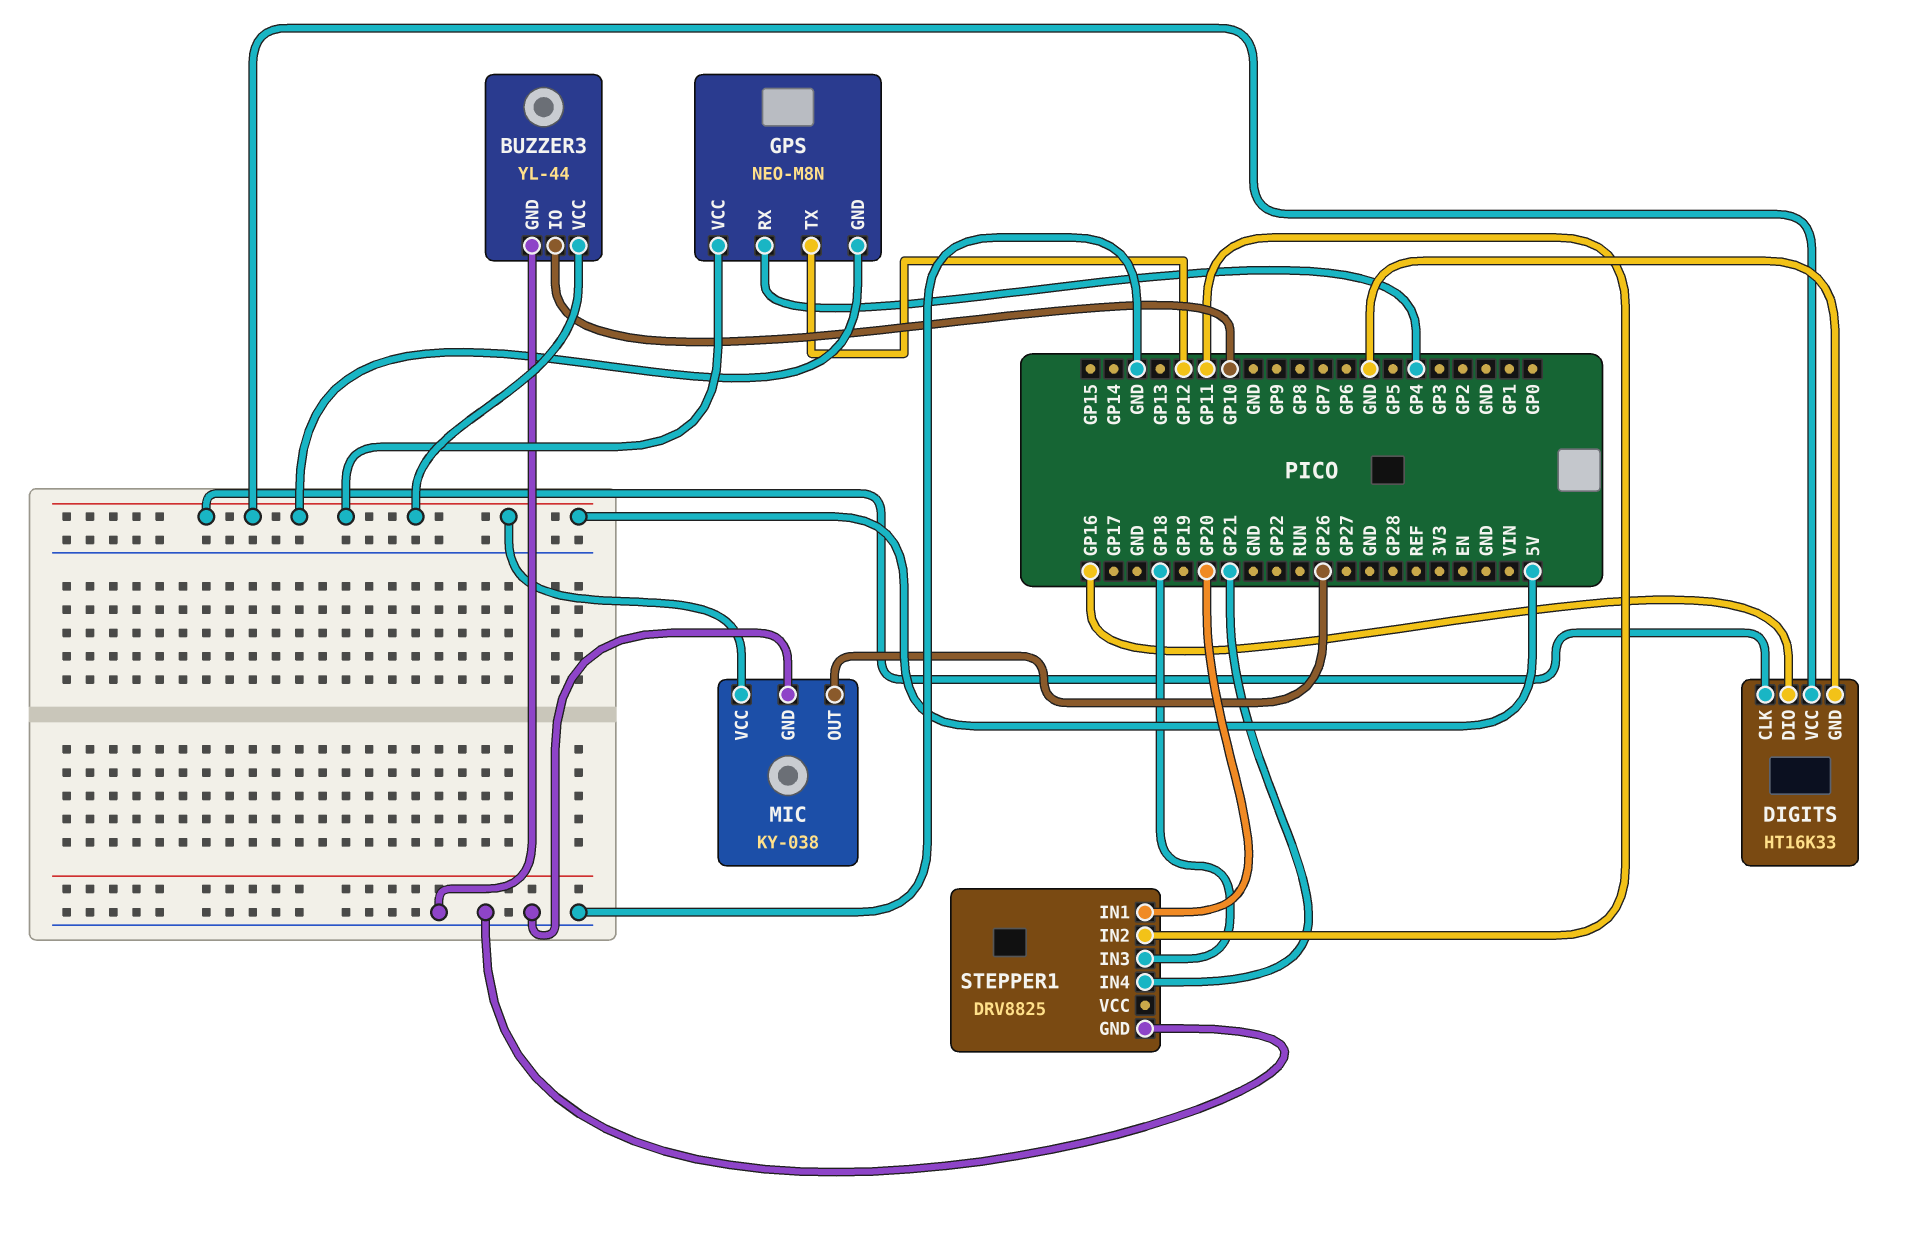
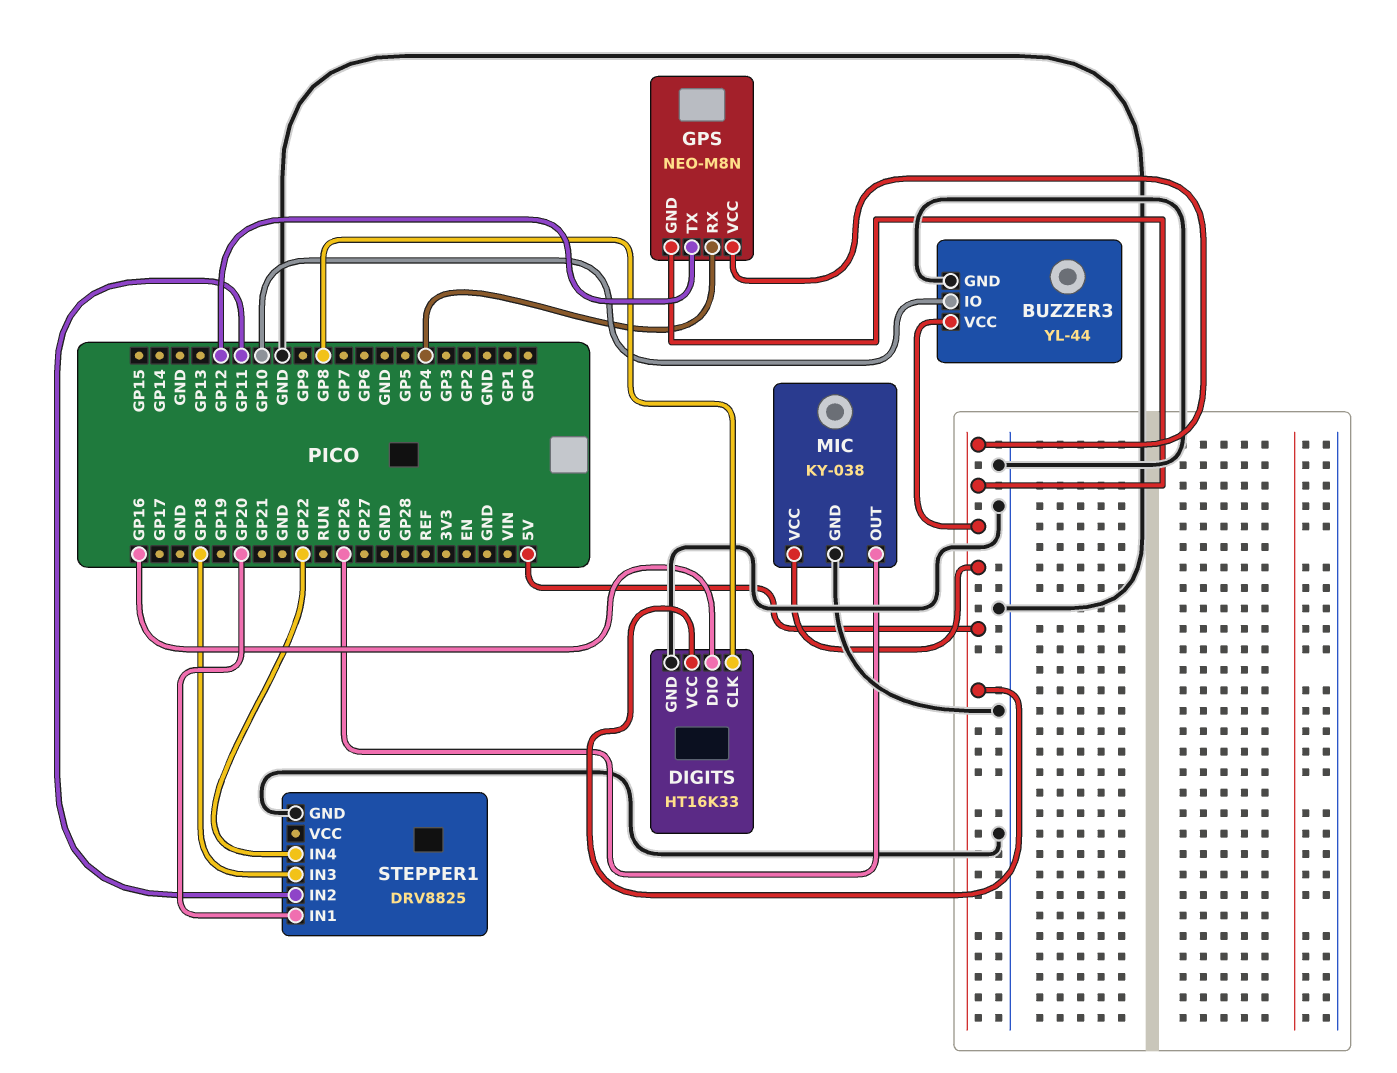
DIGITS pin CLK: 5V -> GP8
STEPPER1 pin IN4: GP21 -> GP22

